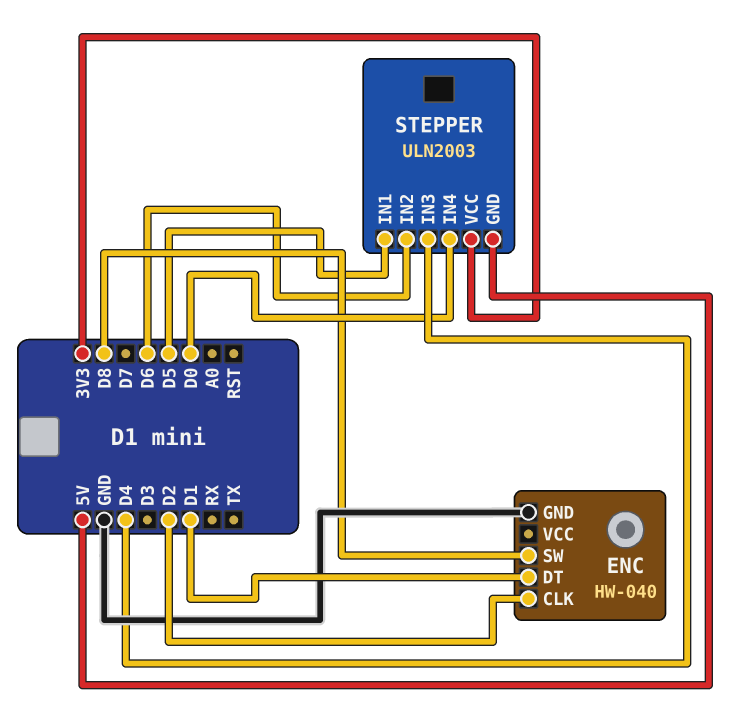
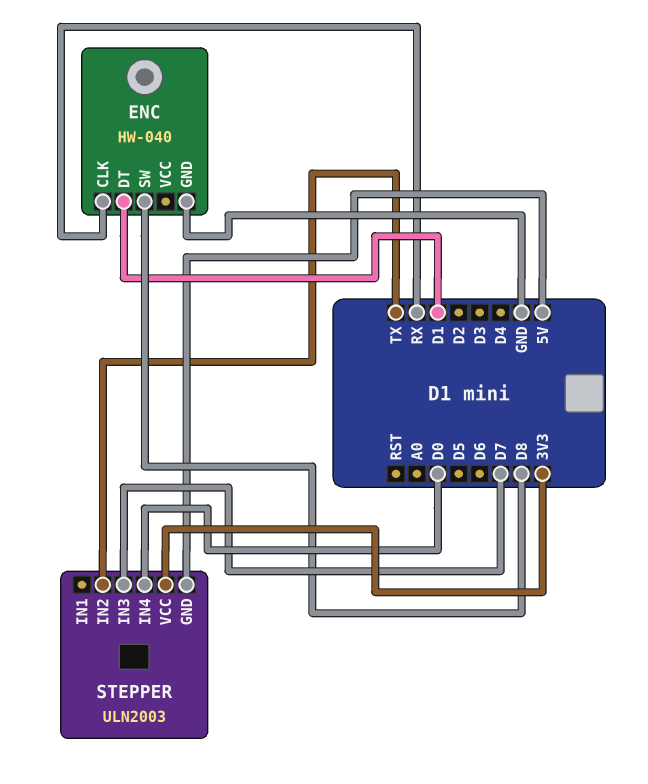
ENC pin CLK: D2 -> RX
STEPPER pin IN1: D5 -> none
STEPPER pin IN2: D6 -> TX
STEPPER pin IN3: D4 -> D7

